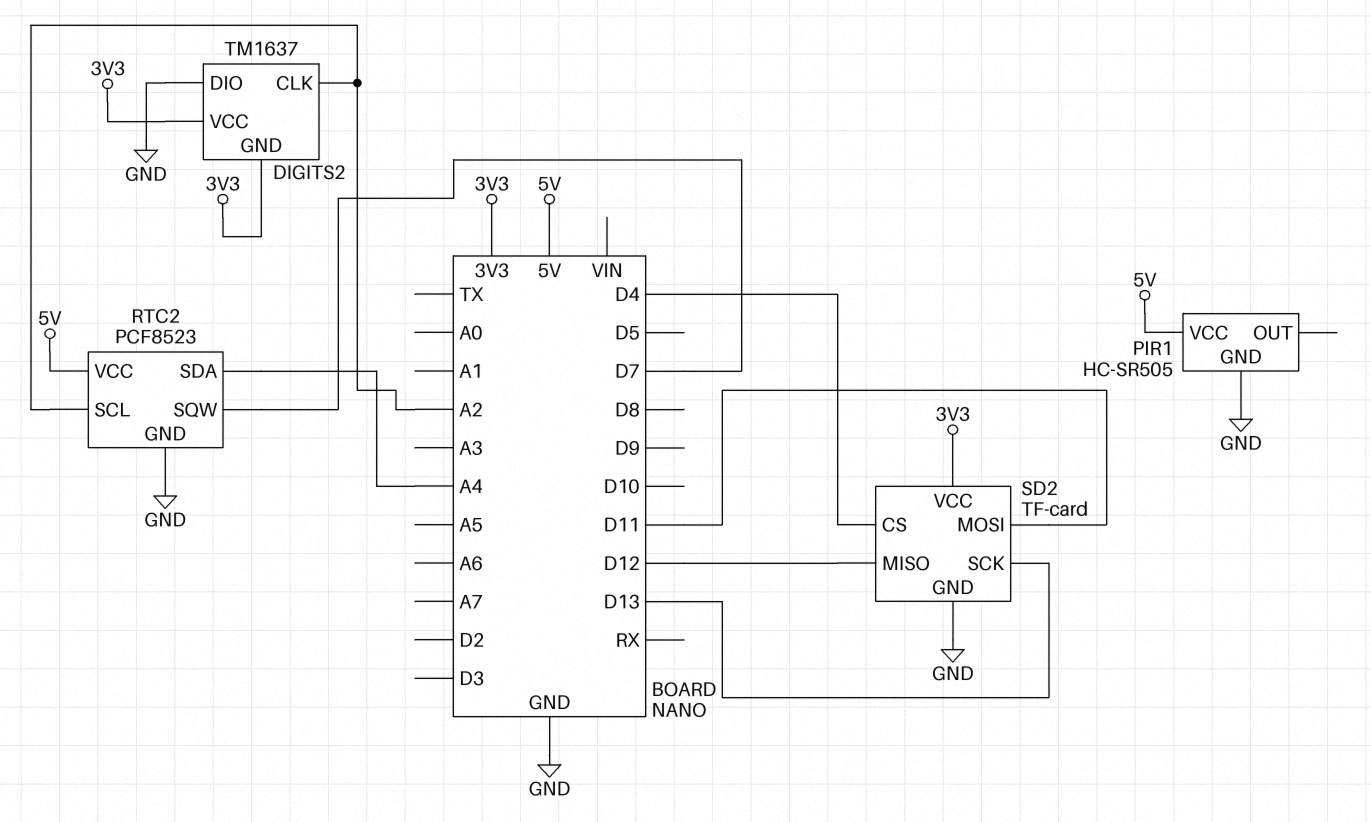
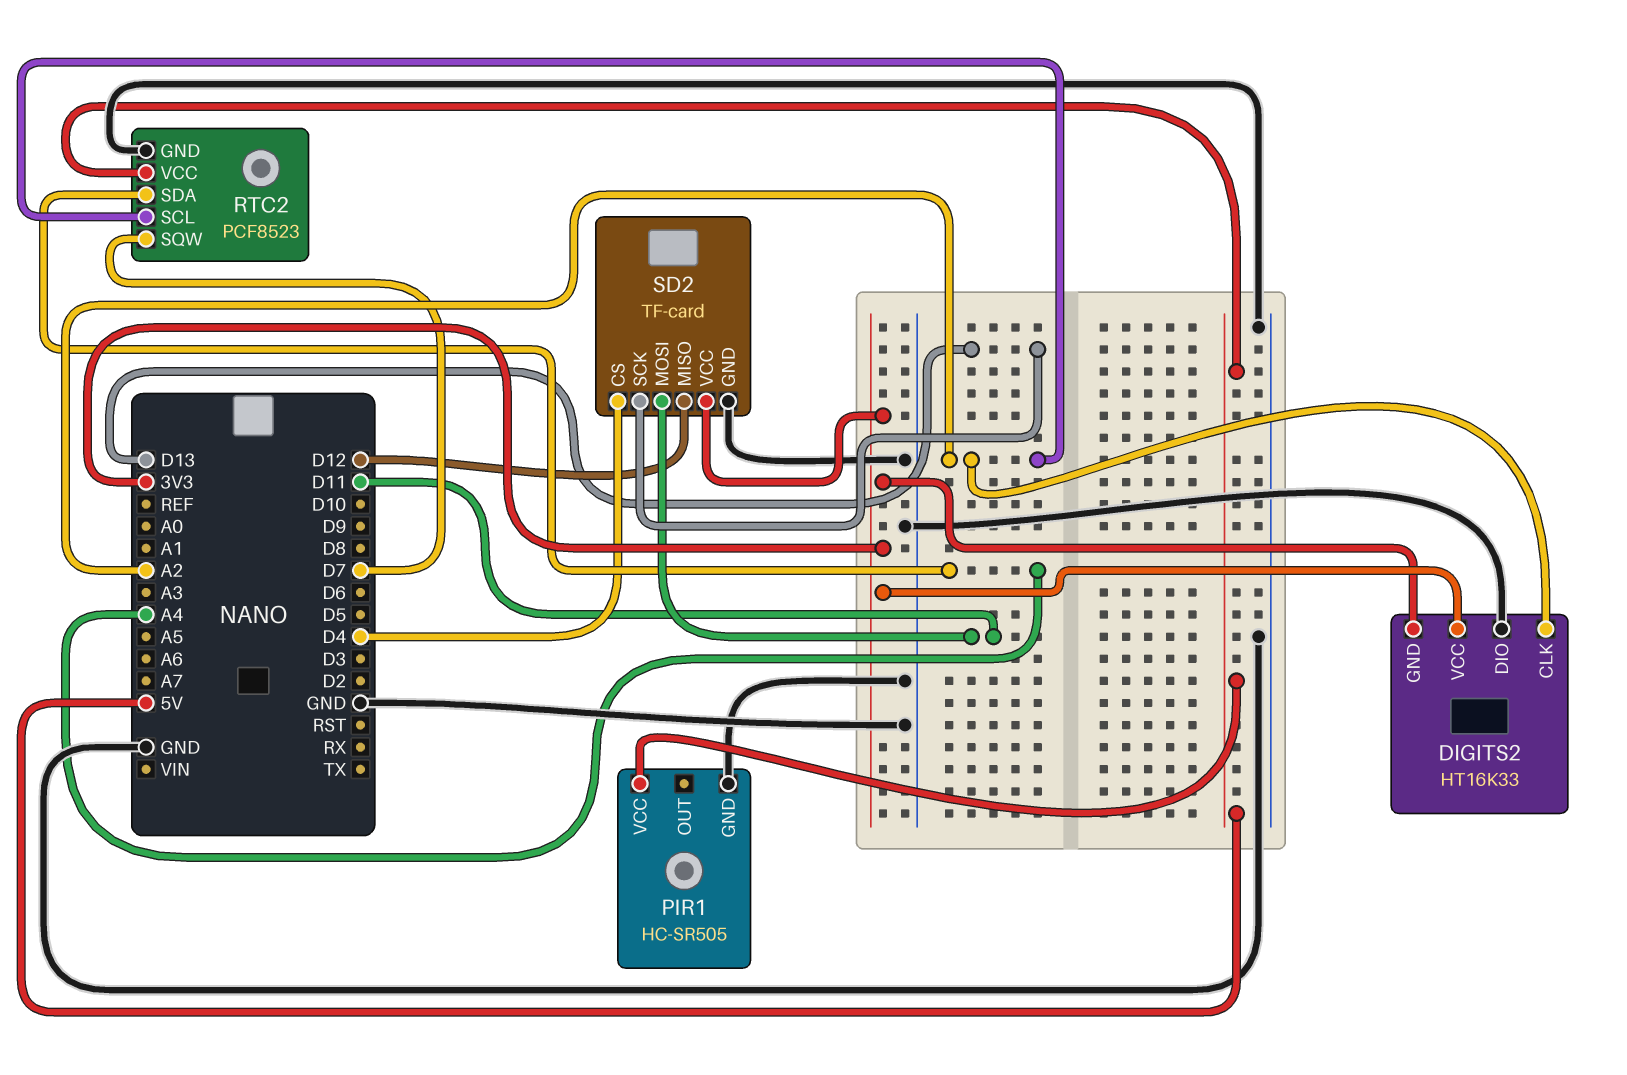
DIGITS2: TM1637 -> HT16K33

